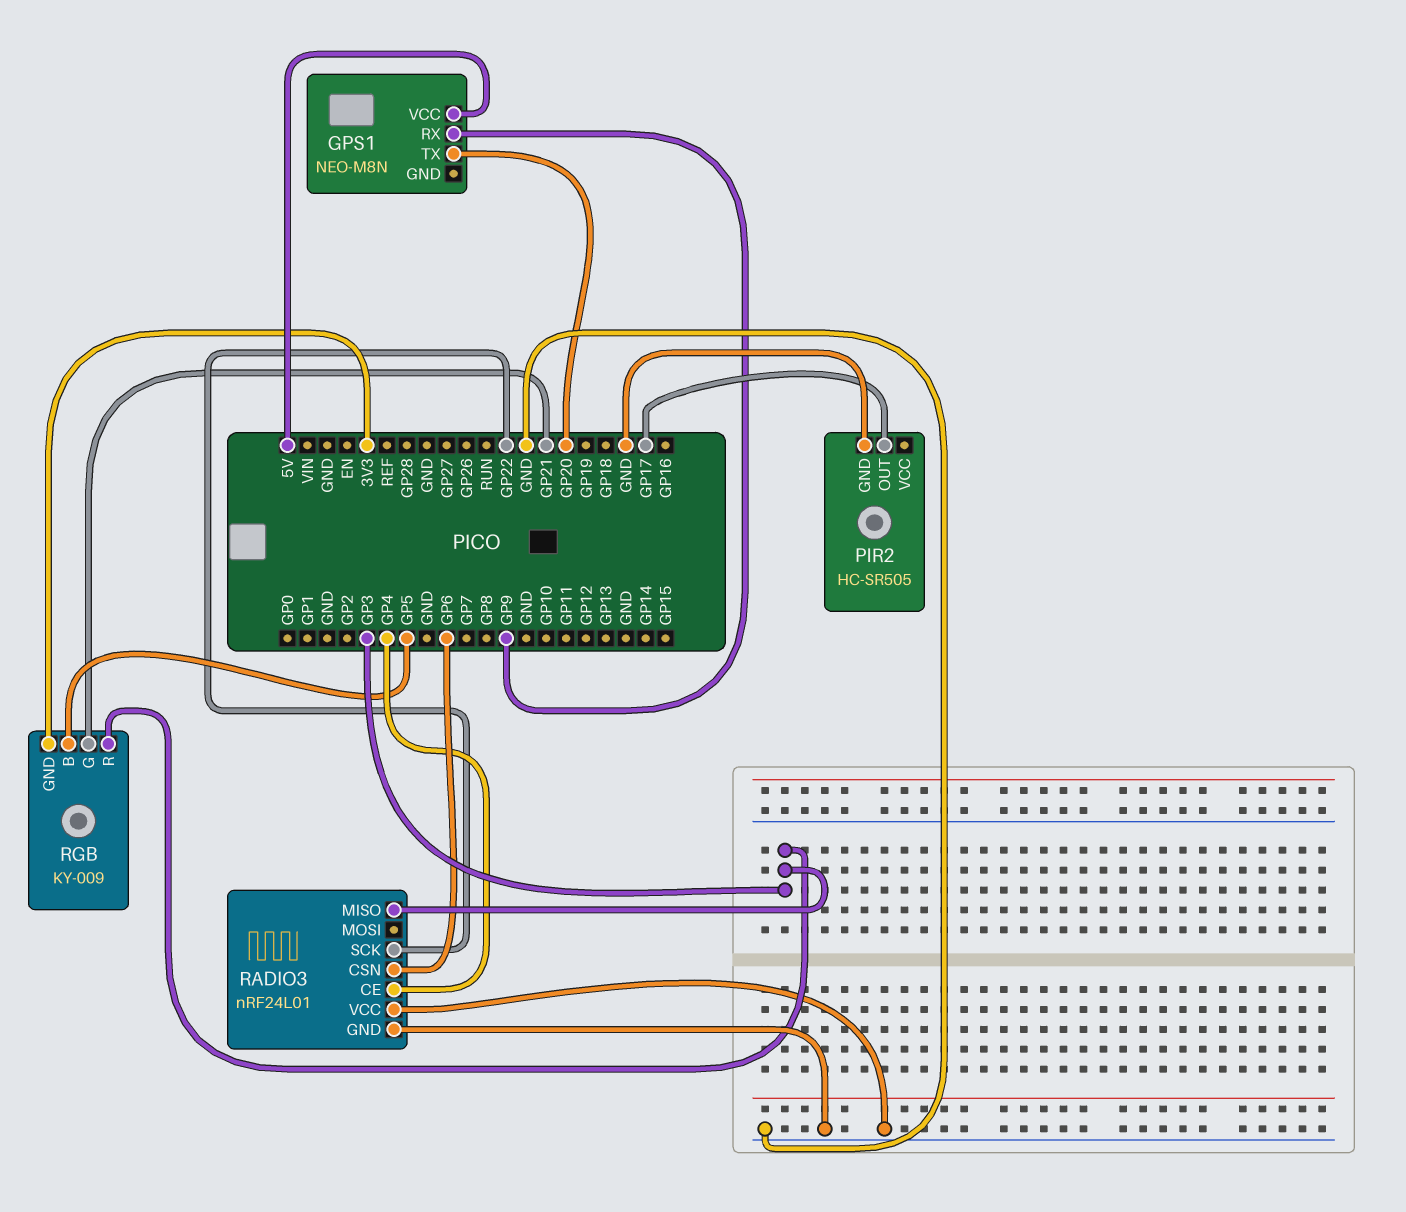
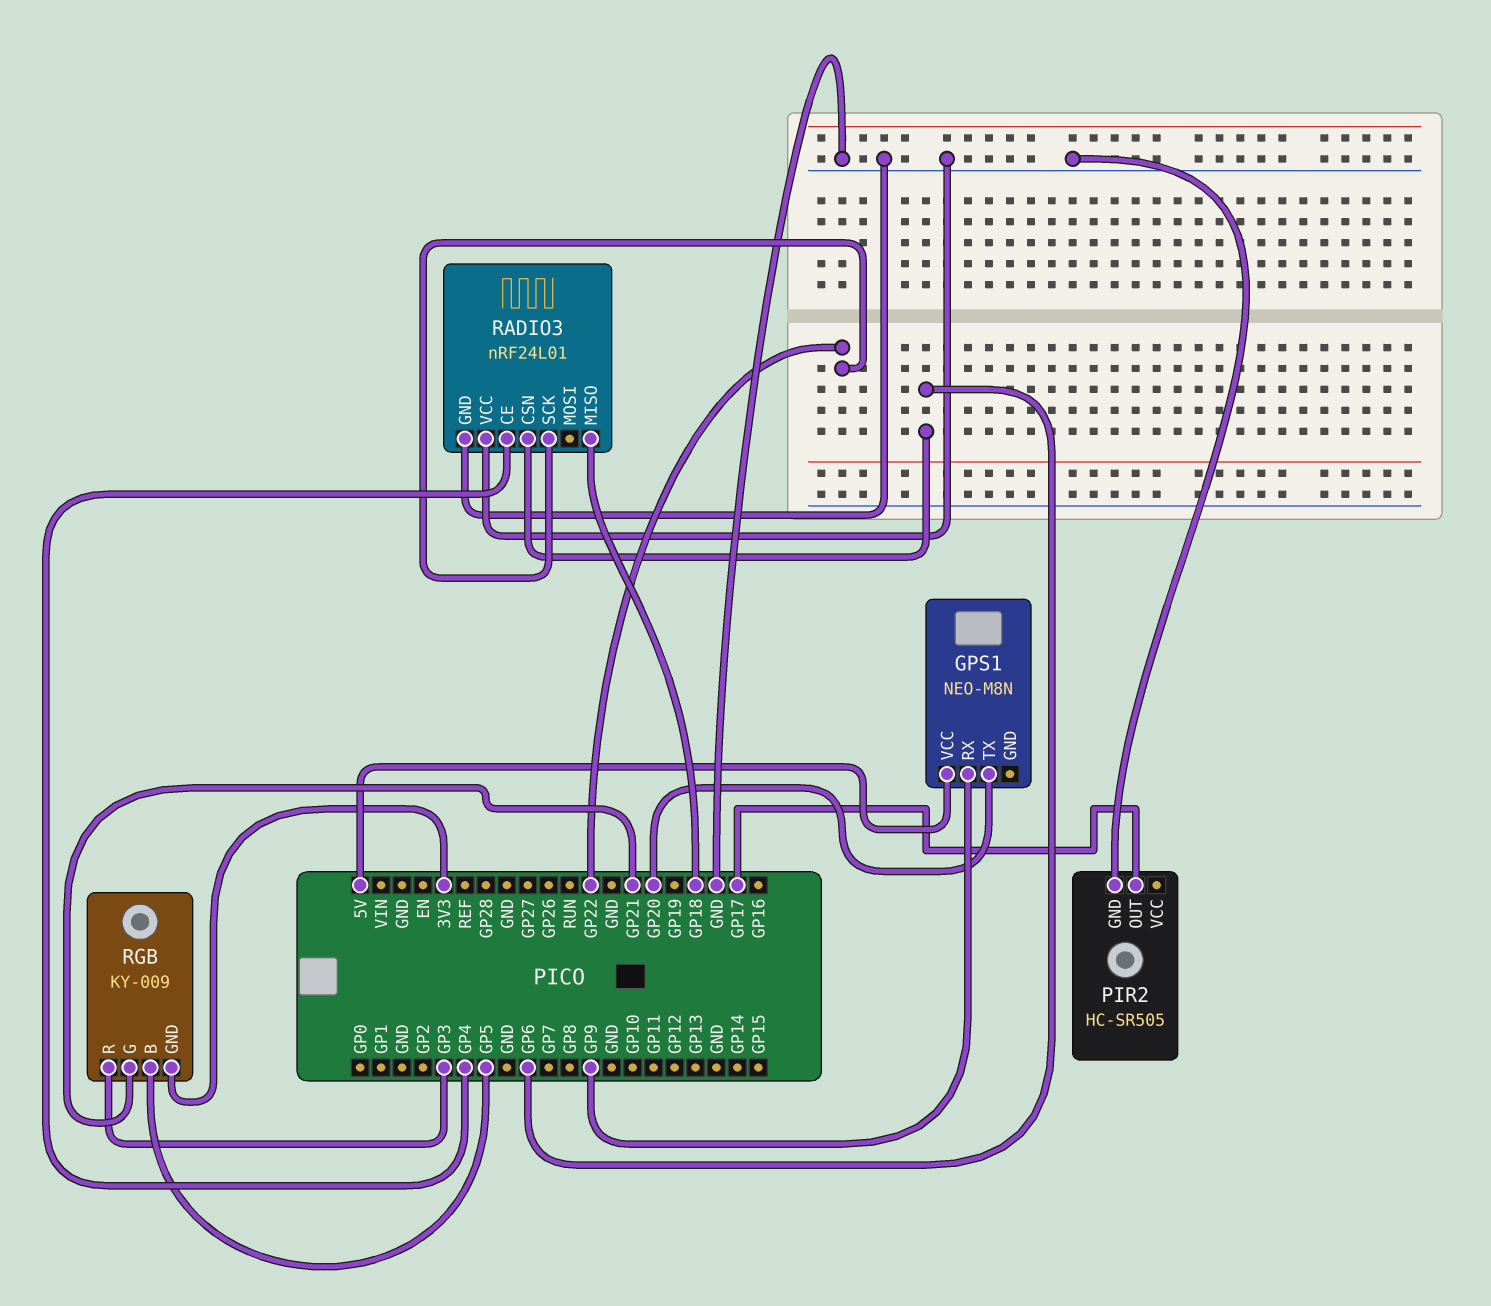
RADIO3 pin MISO: GP3 -> GP18

